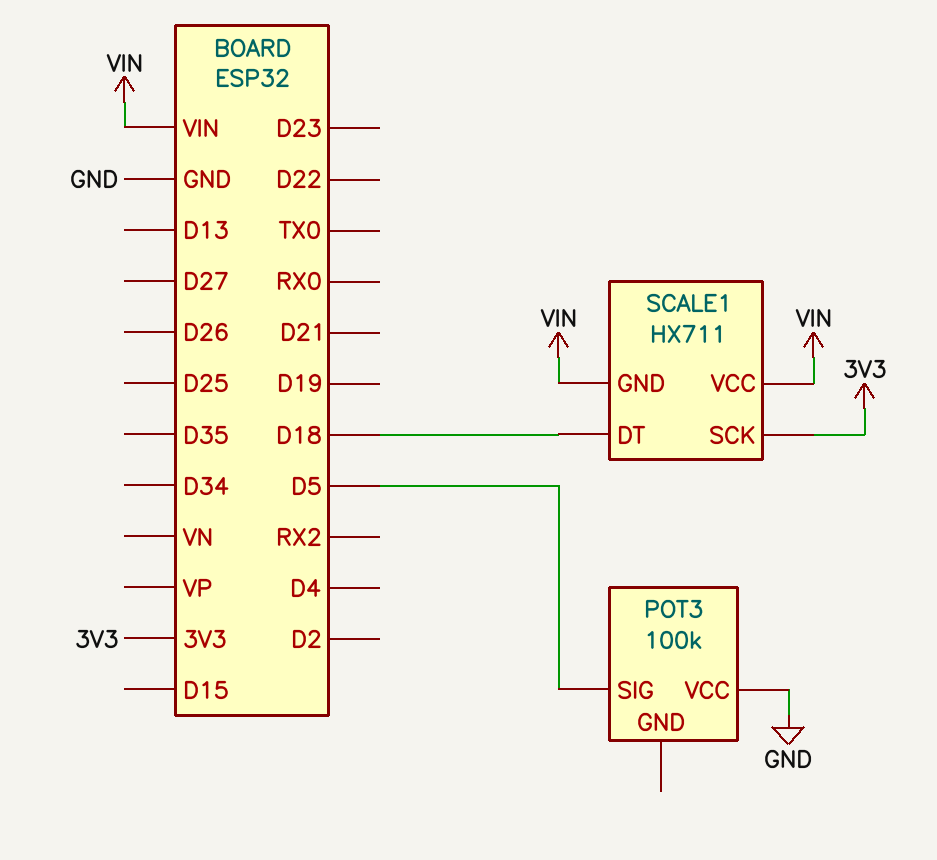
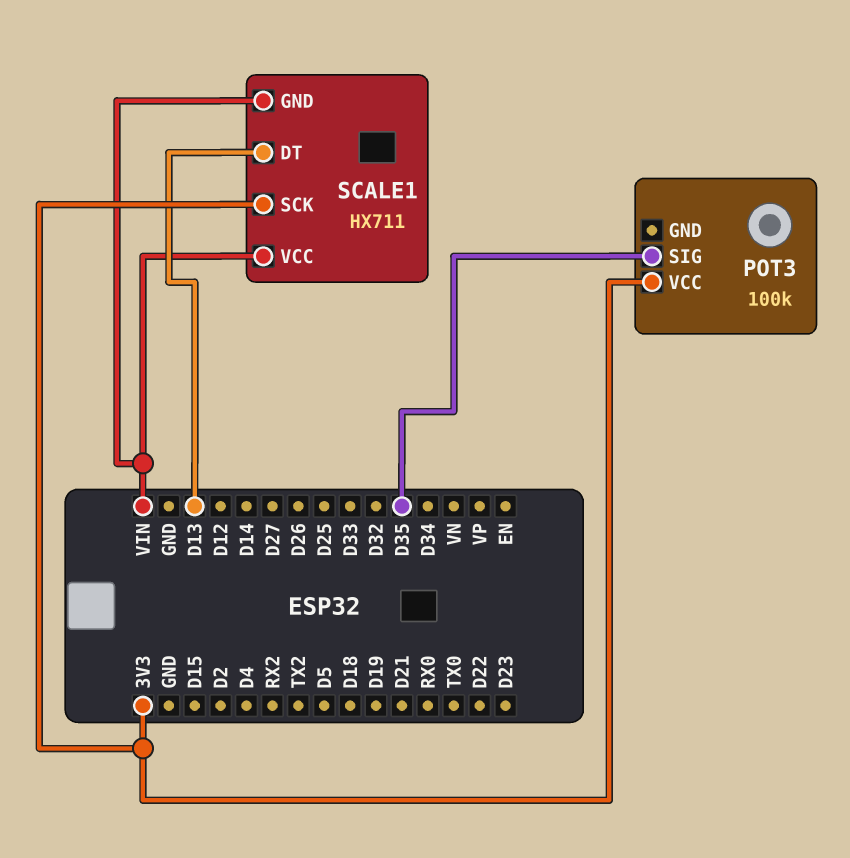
POT3 pin SIG: D5 -> D35
POT3 pin VCC: GND -> 3V3
SCALE1 pin DT: D18 -> D13

